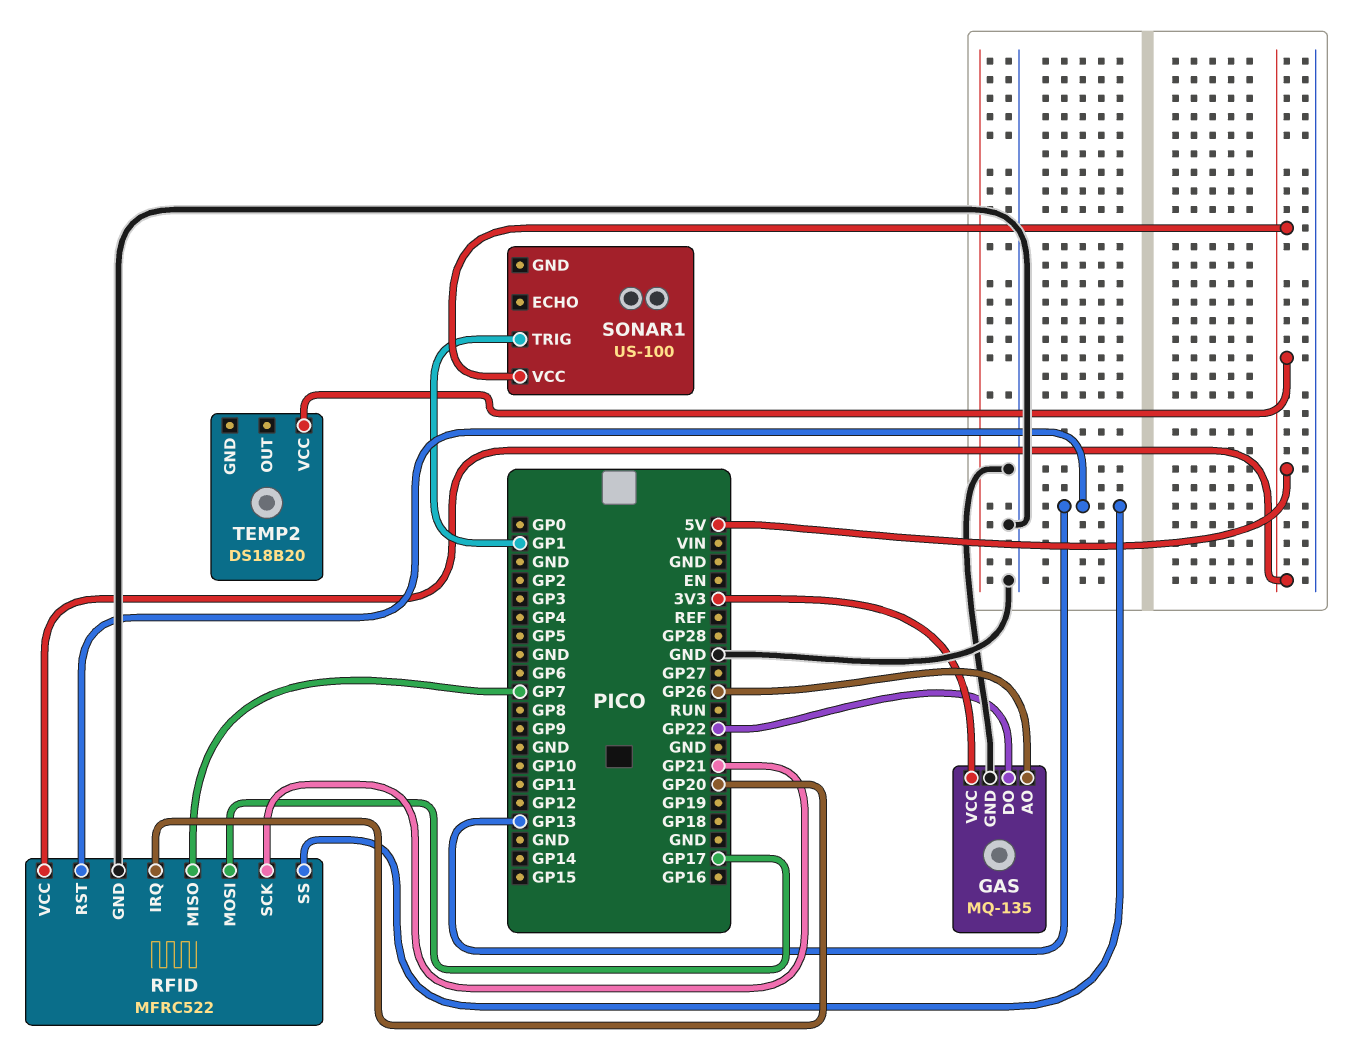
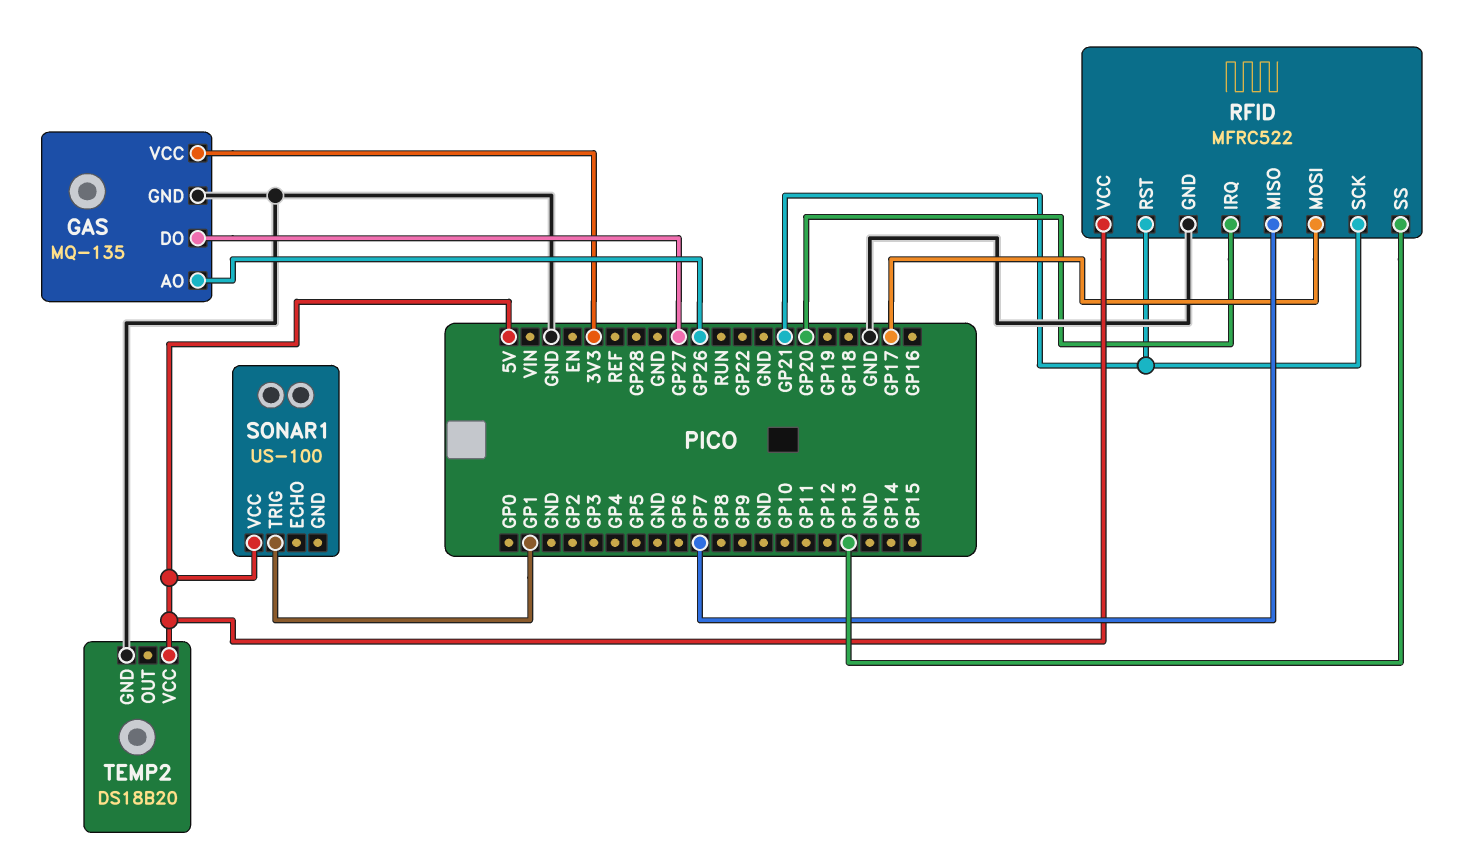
GAS pin DO: GP22 -> GP27
RFID pin RST: GP13 -> GP21
TEMP2 pin GND: none -> GND

